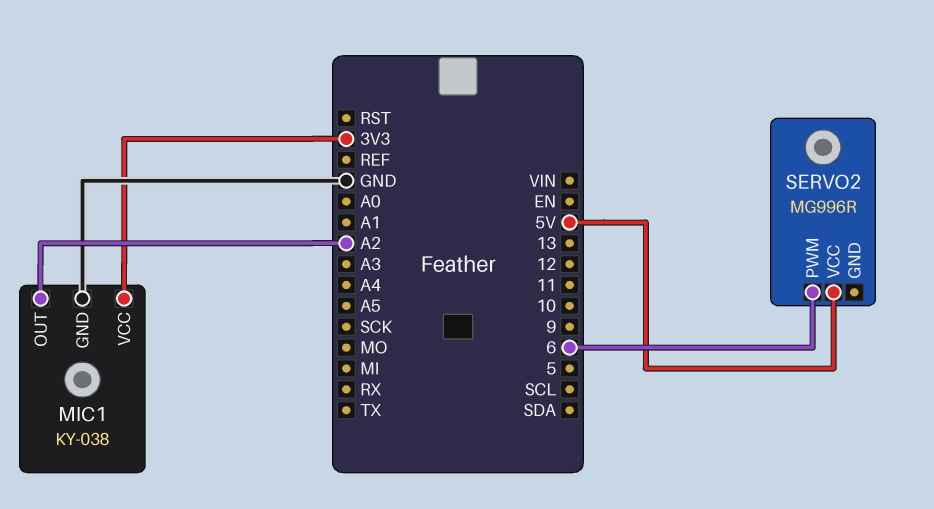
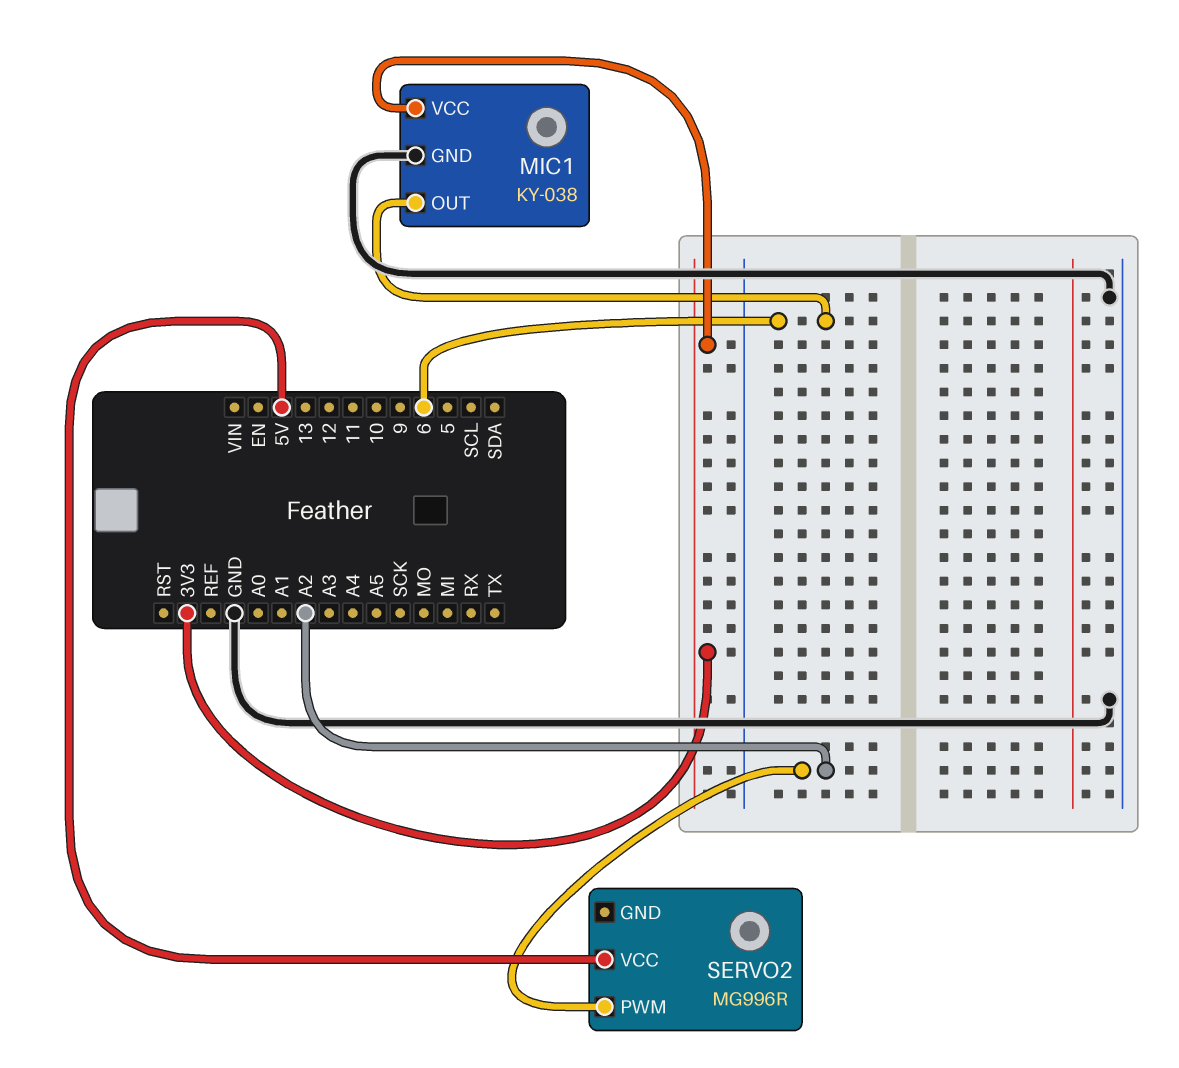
MIC1 pin OUT: A2 -> 6
SERVO2 pin PWM: 6 -> A2

